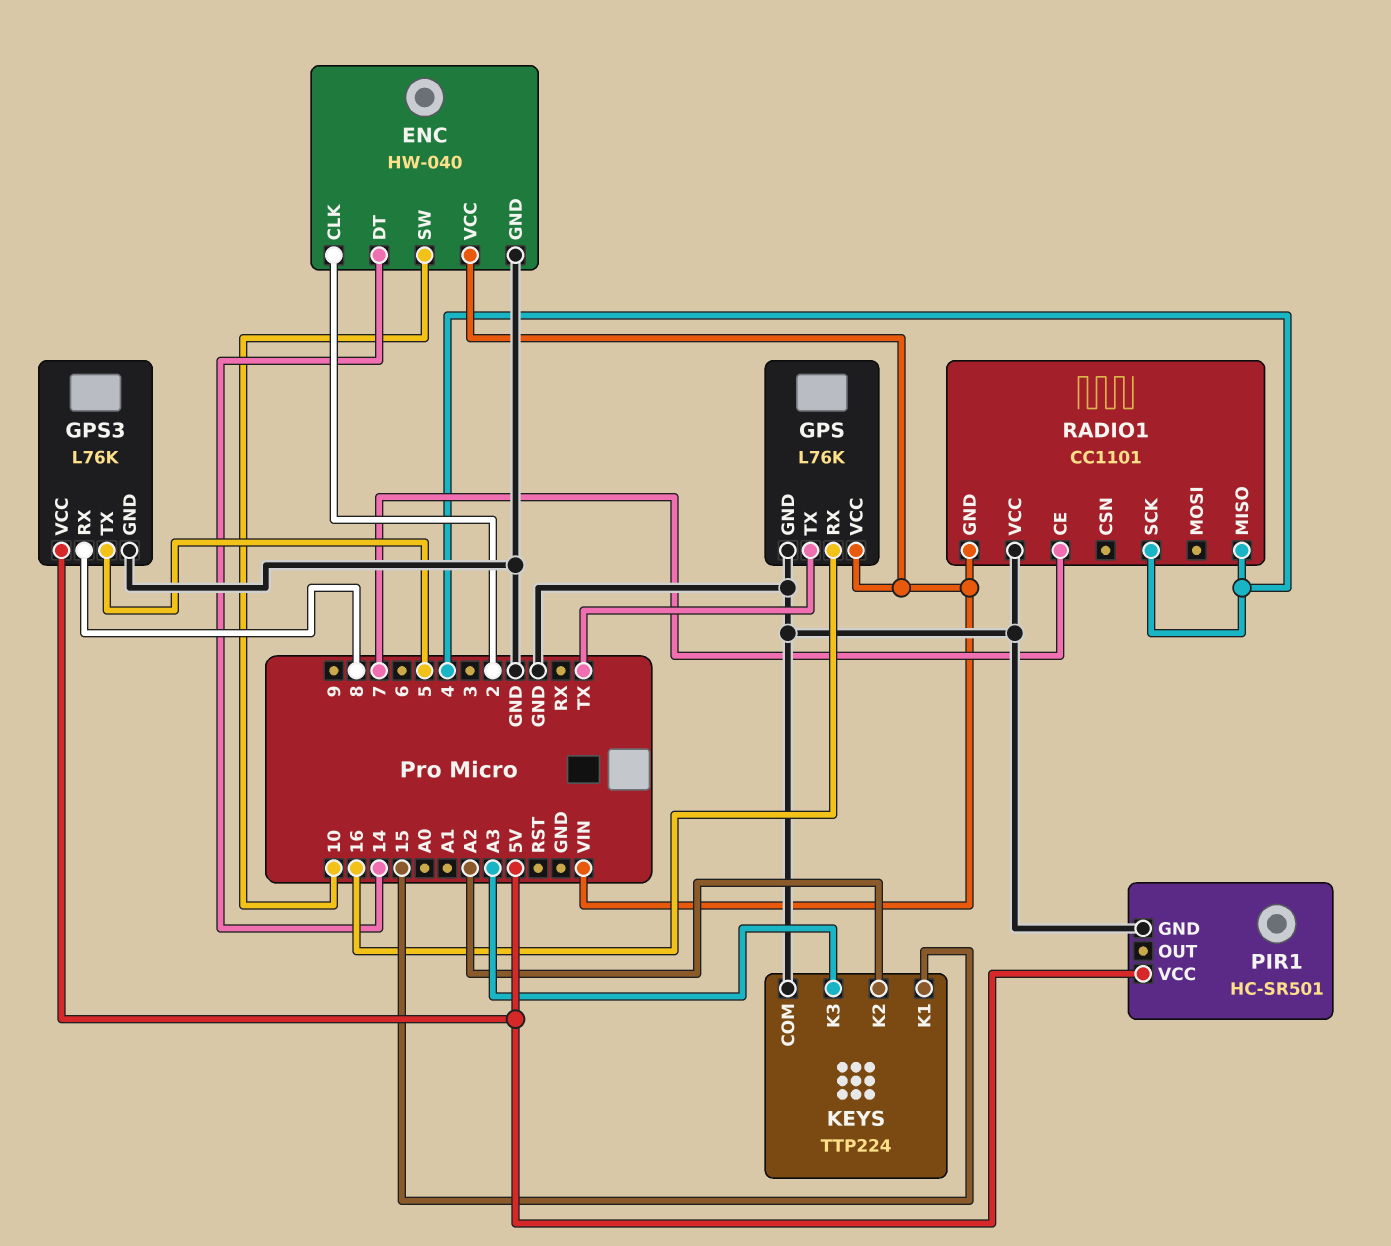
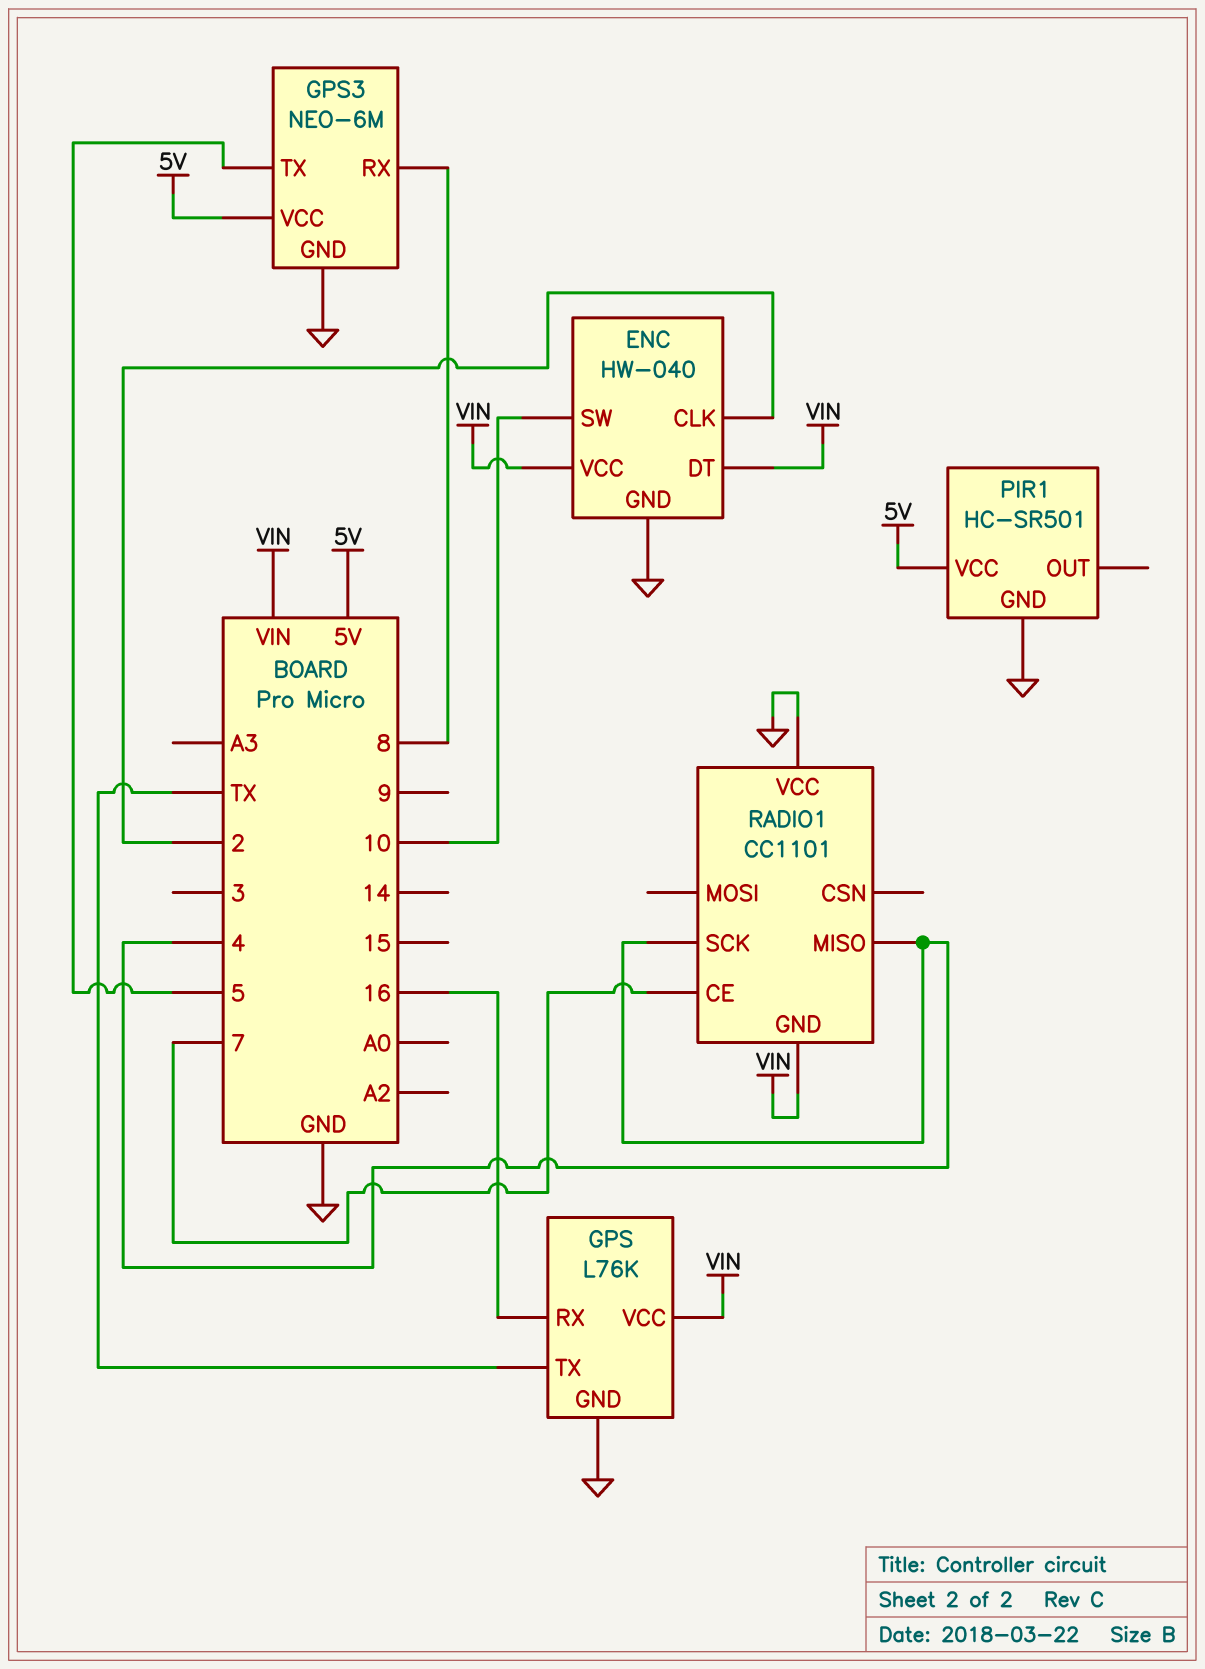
ENC pin DT: 14 -> VIN
GPS3: L76K -> NEO-6M
KEYS: TTP224 -> none
KEYS pin COM: GND -> none
KEYS pin K1: 15 -> none
KEYS pin K2: A2 -> none
KEYS pin K3: A3 -> none

